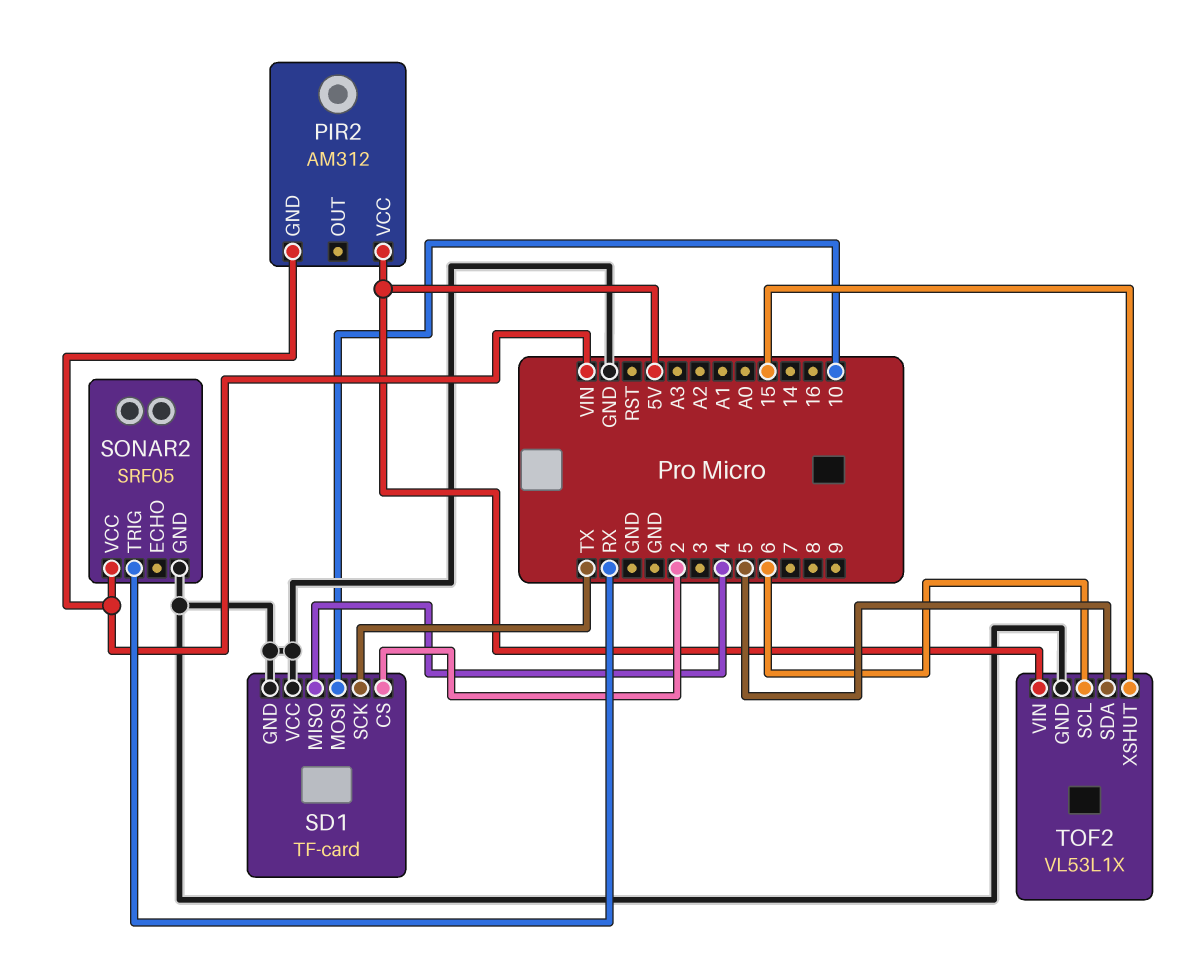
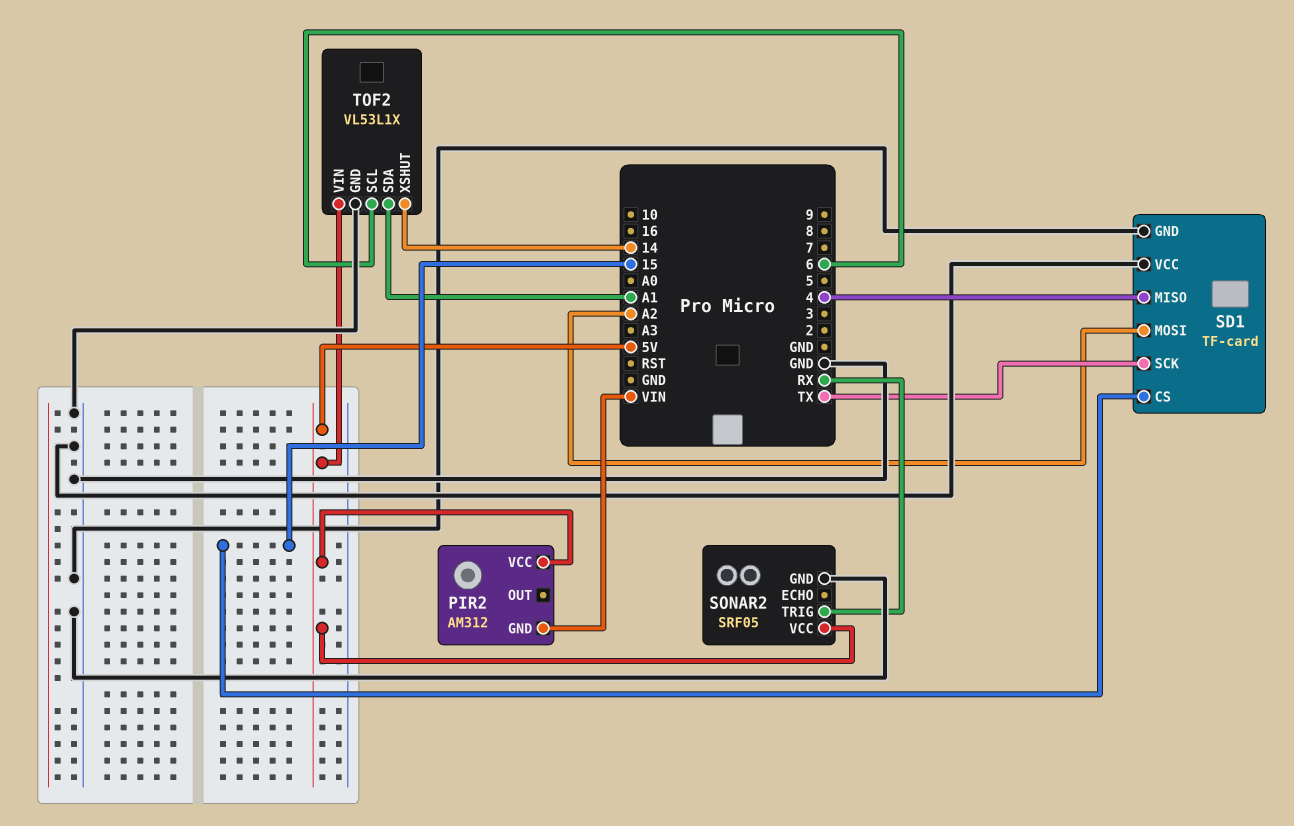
SD1 pin CS: 2 -> 15
SD1 pin MOSI: 10 -> A2
SONAR2 pin VCC: VIN -> 5V
TOF2 pin SDA: 5 -> A1
TOF2 pin XSHUT: 15 -> 14

